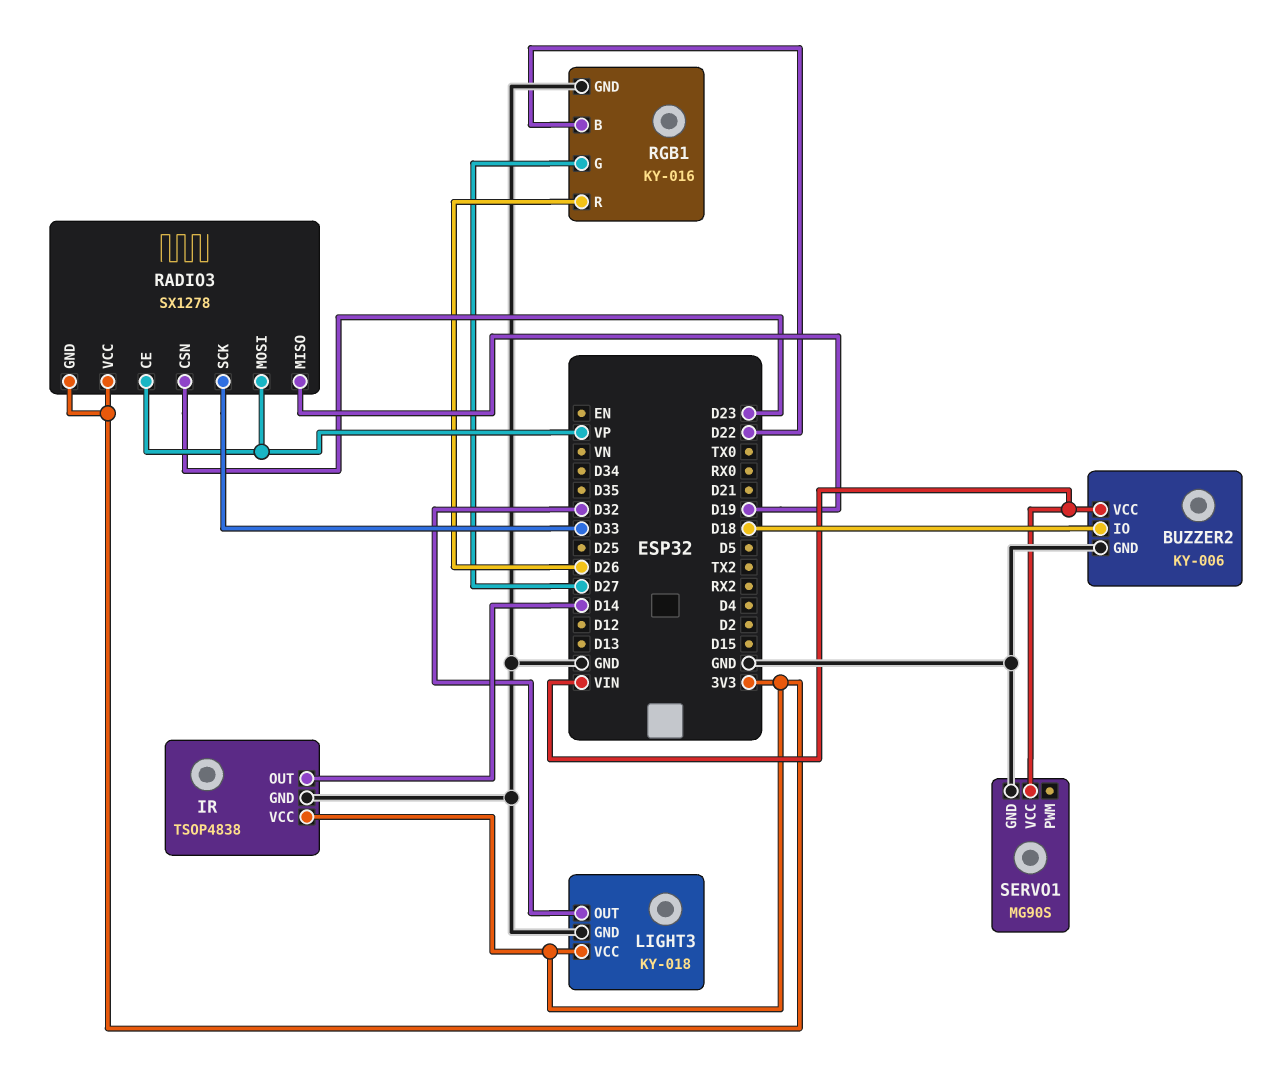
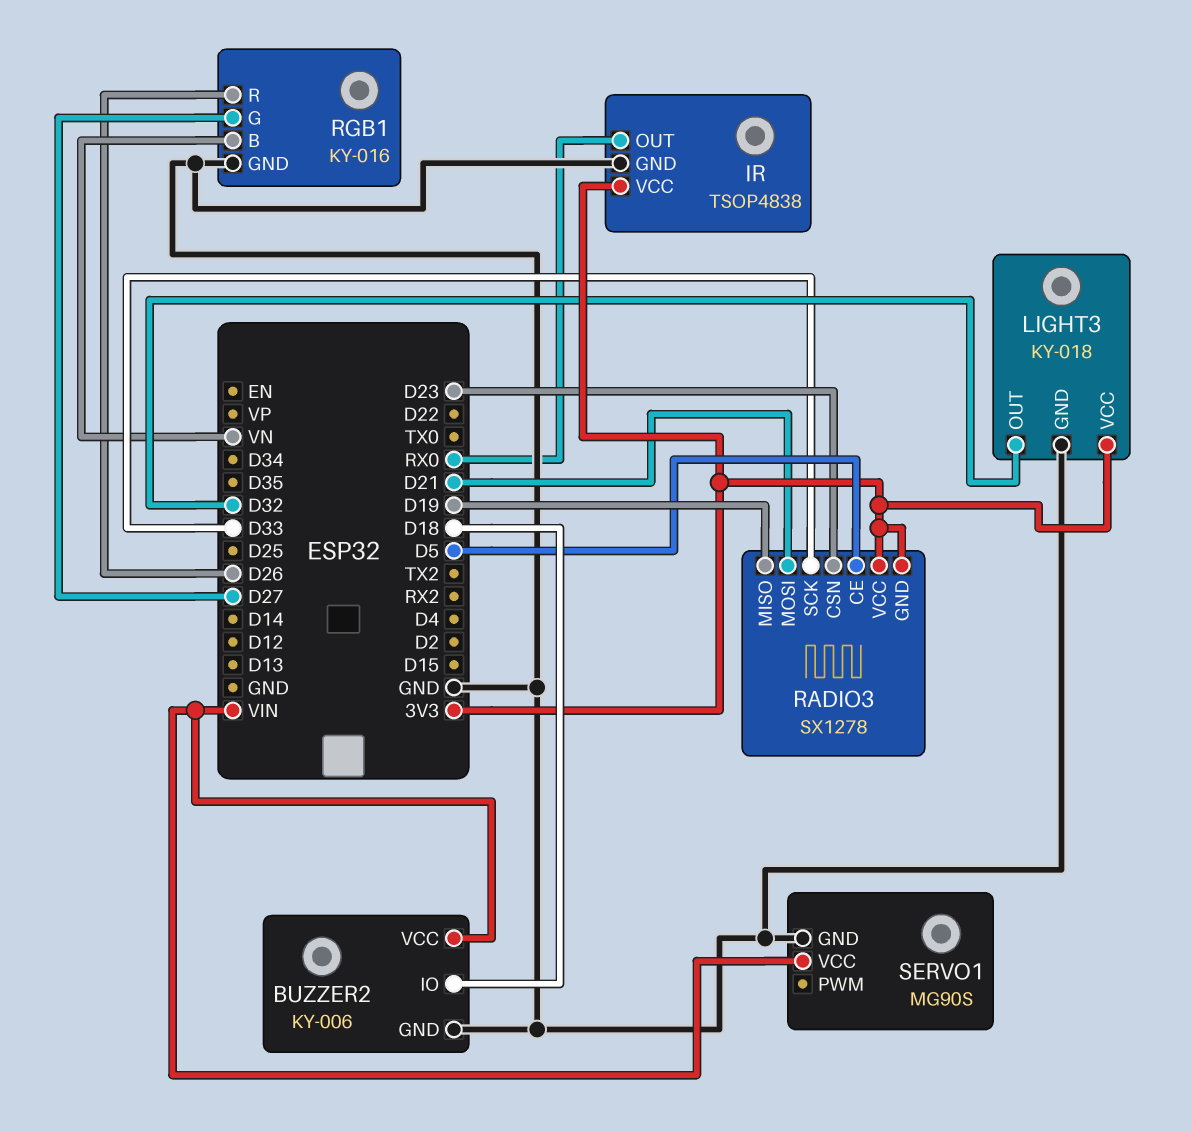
IR pin OUT: D14 -> RX0
RADIO3 pin CE: VP -> D5
RADIO3 pin MOSI: VP -> D21
RGB1 pin B: D22 -> VN

